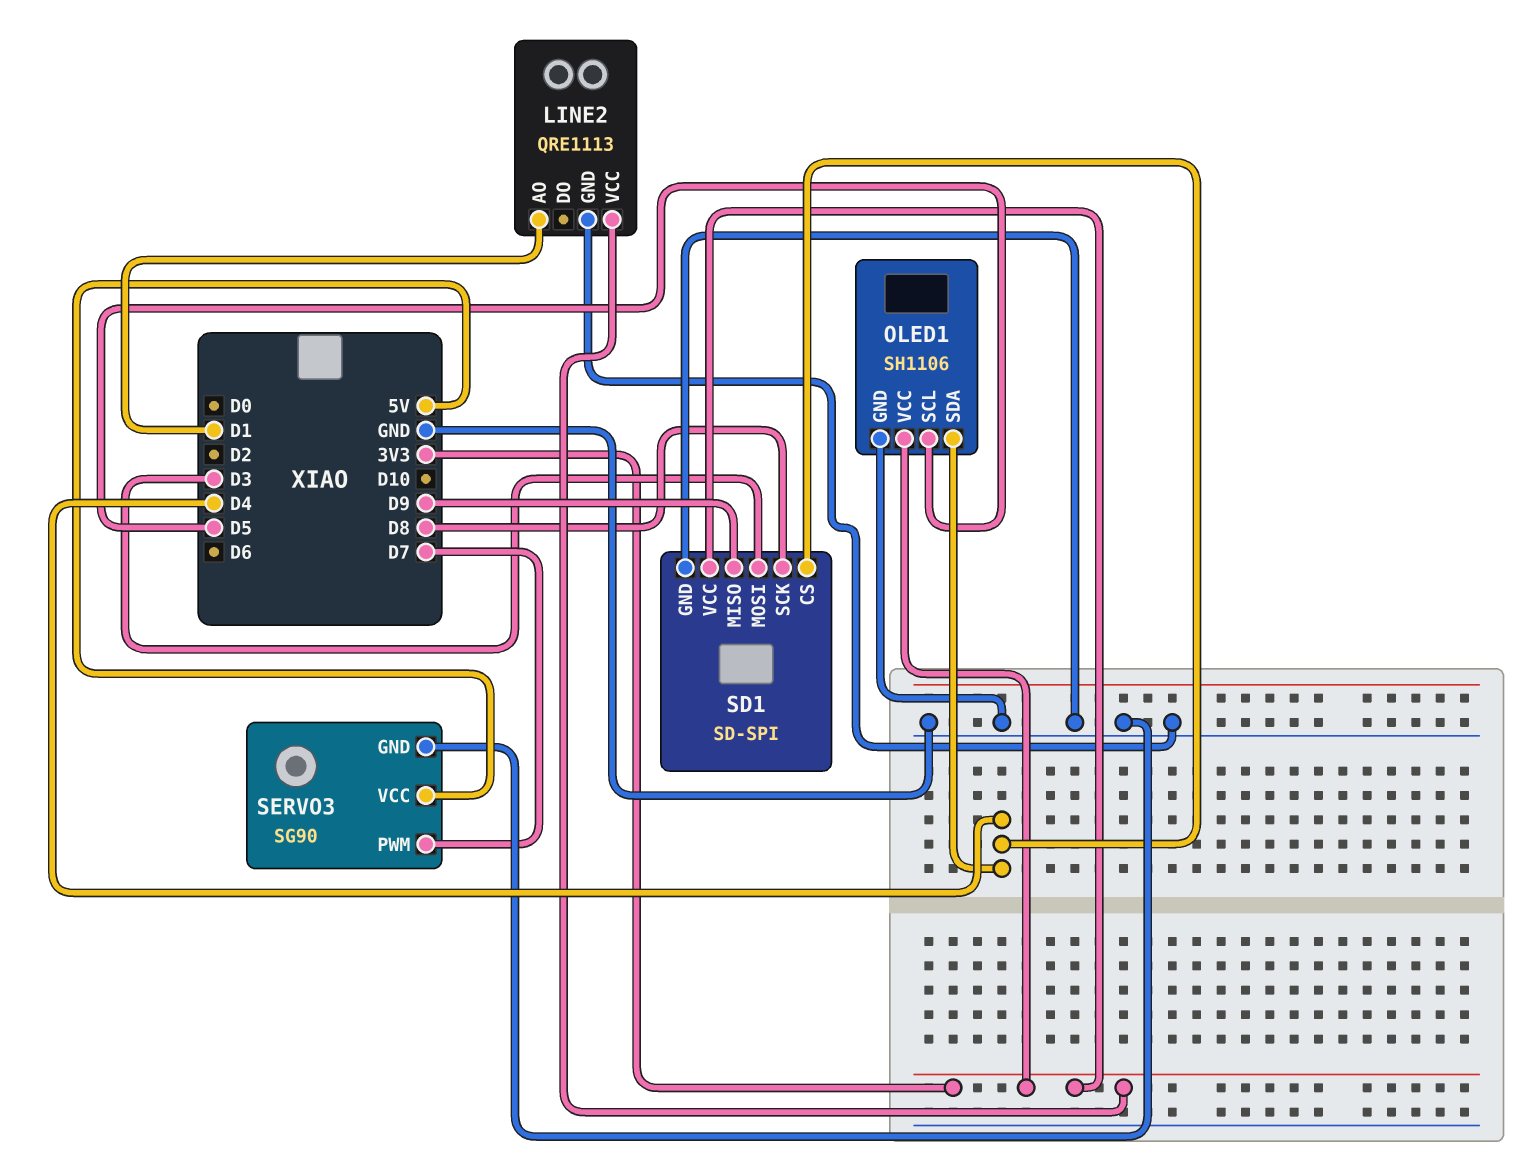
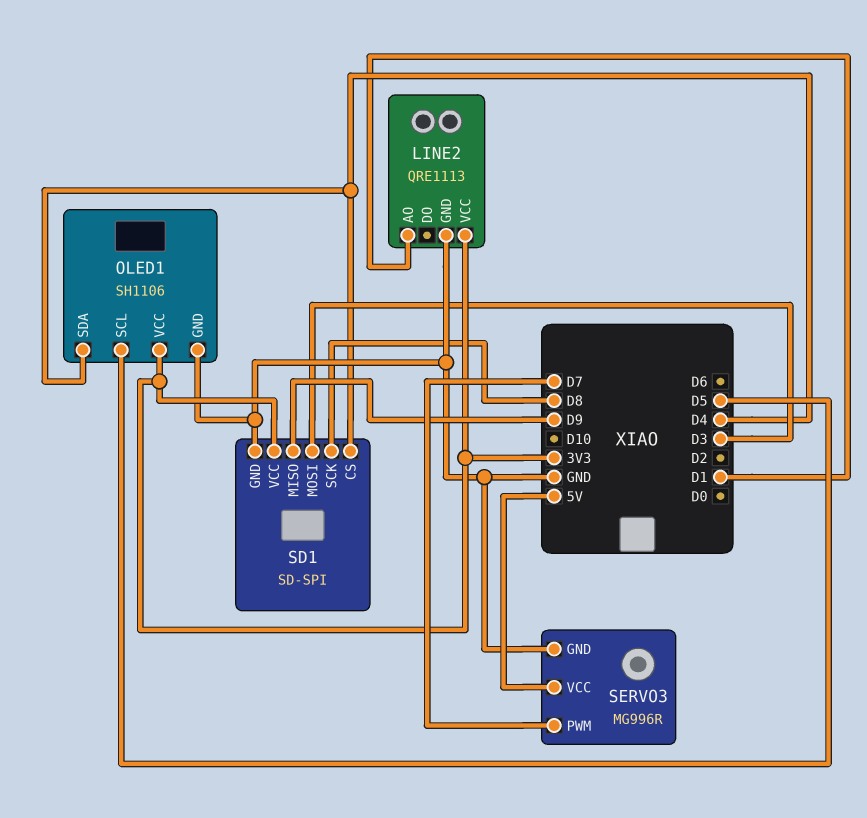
SERVO3: SG90 -> MG996R

